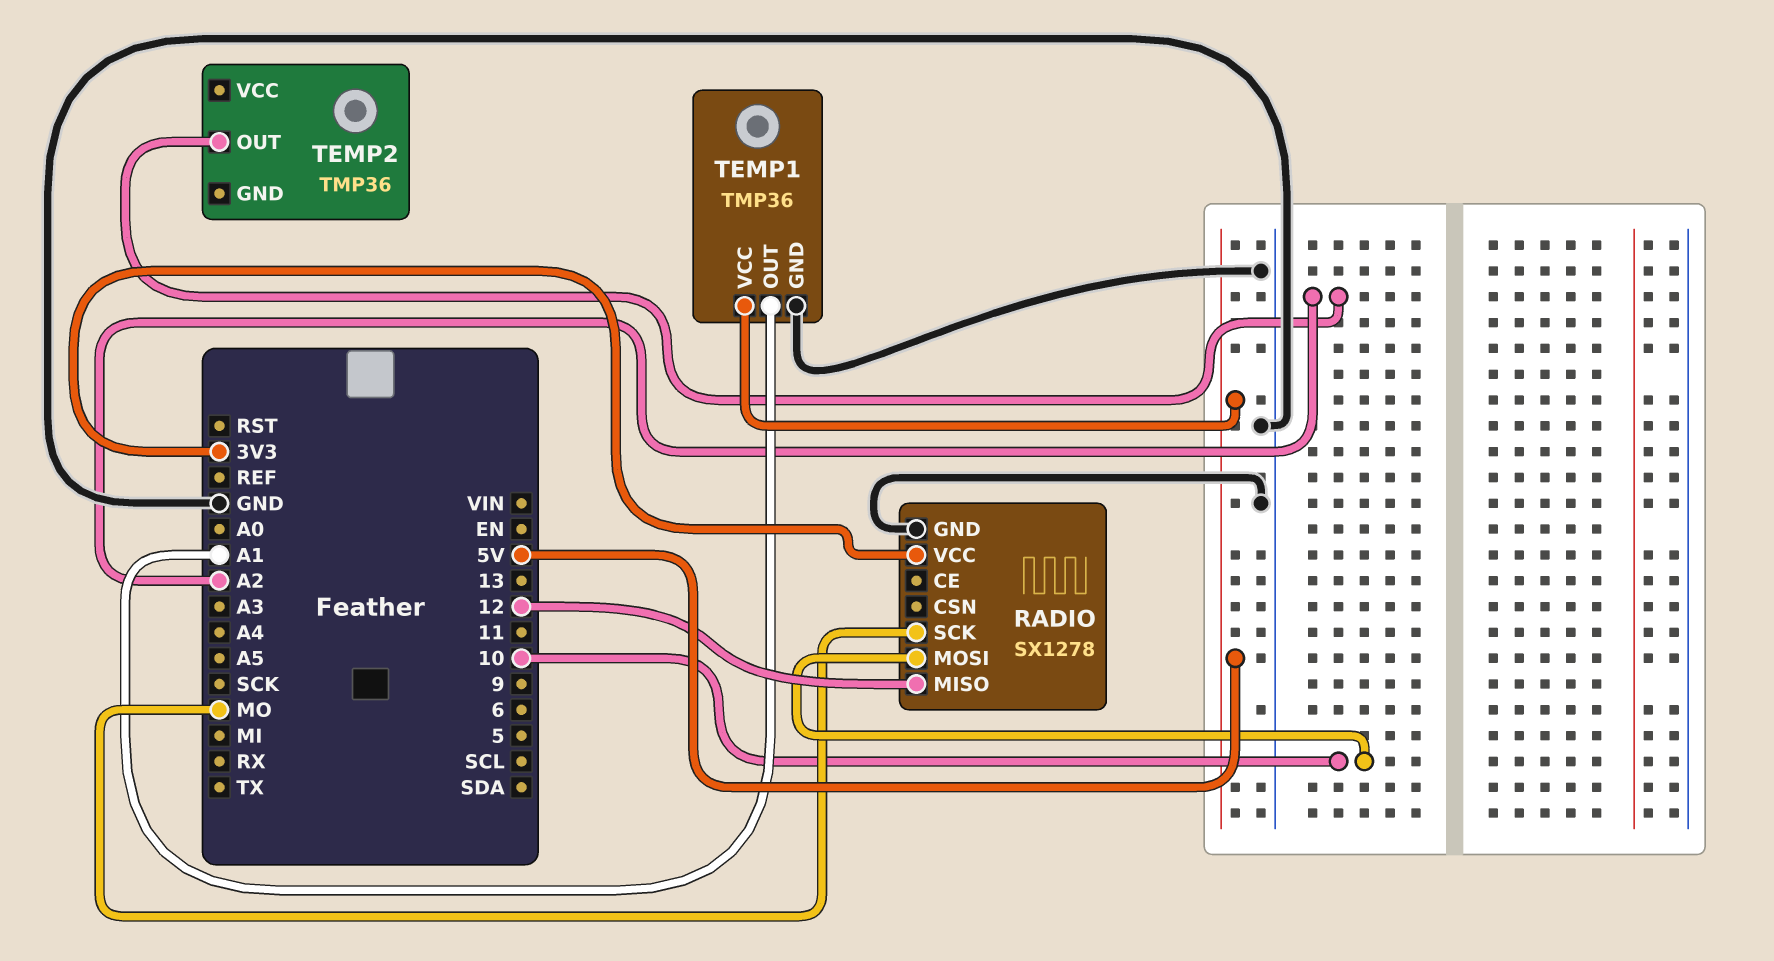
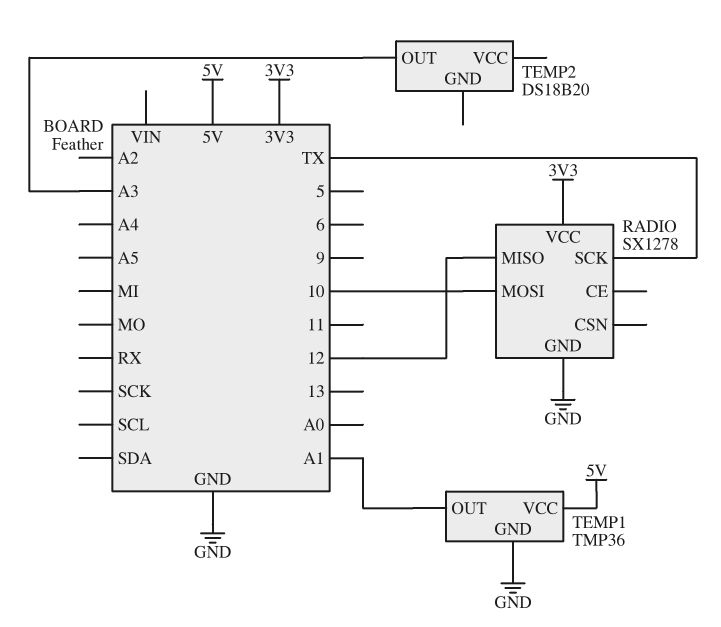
RADIO pin SCK: MO -> TX
TEMP2: TMP36 -> DS18B20
TEMP2 pin OUT: A2 -> A3

